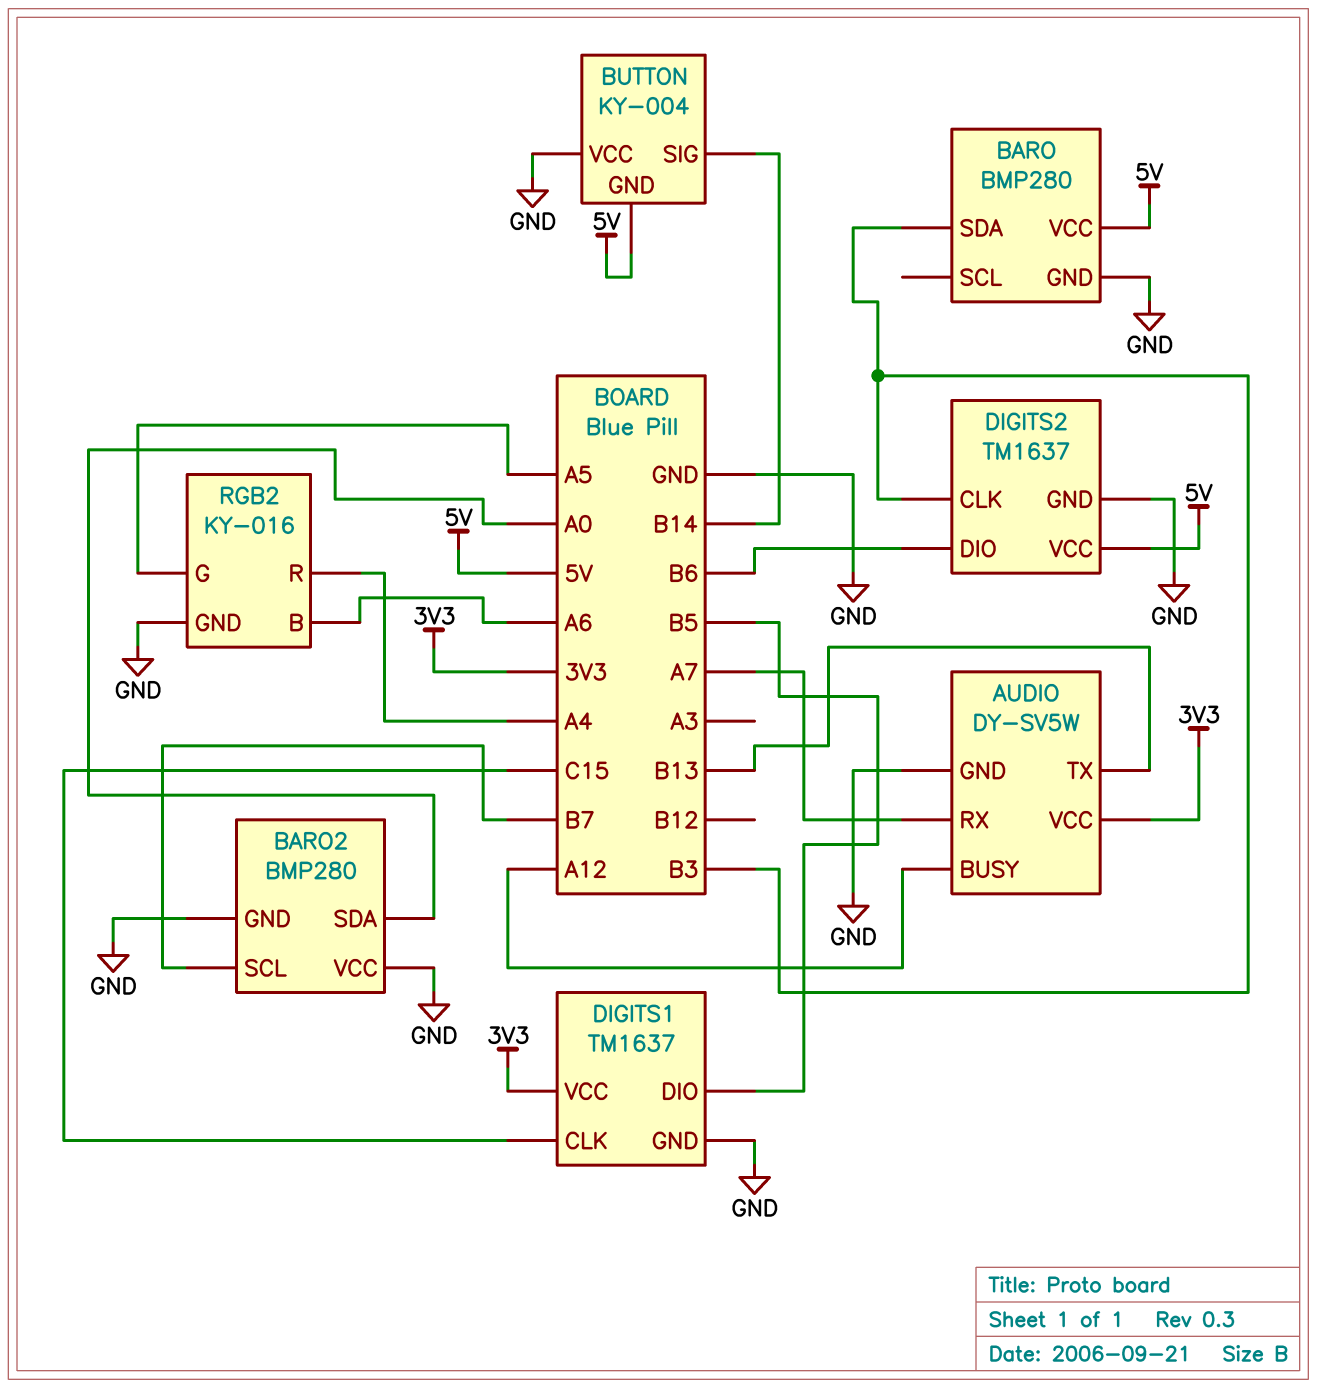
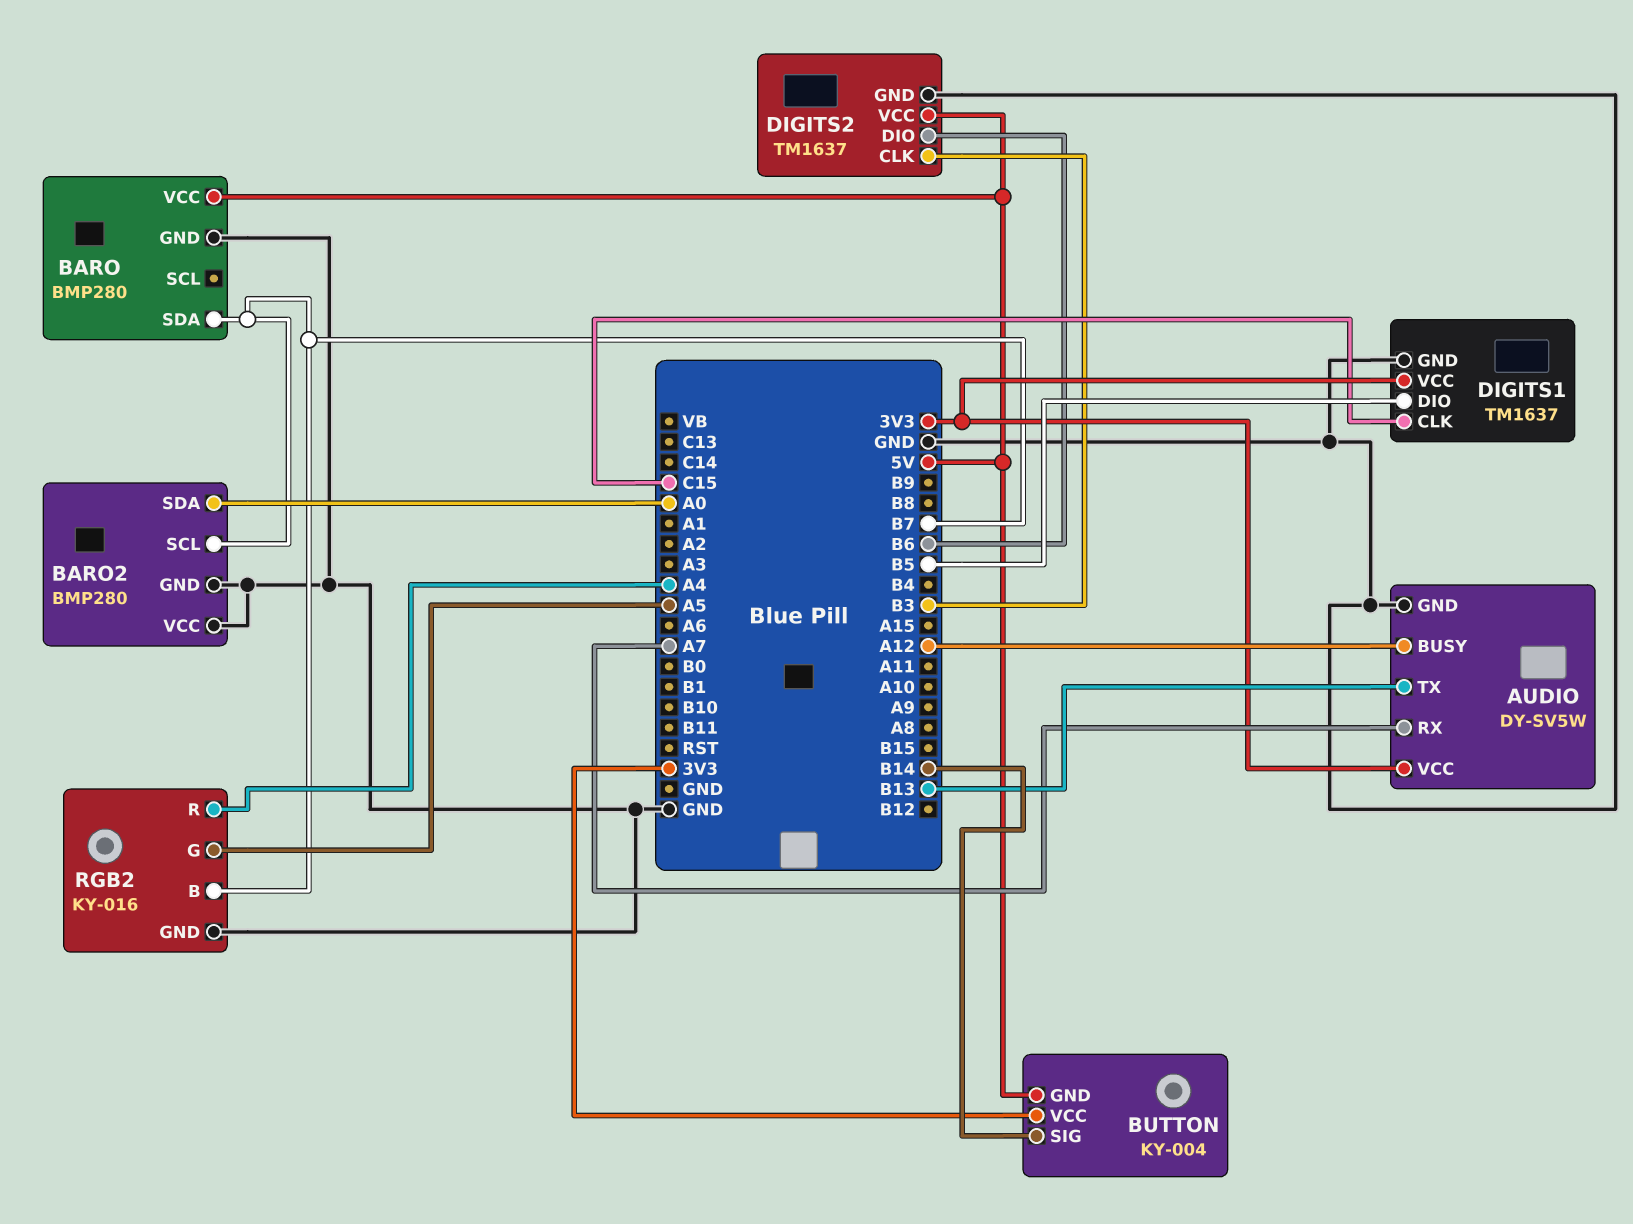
BARO pin SDA: B3 -> B7
BUTTON pin VCC: GND -> 3V3
RGB2 pin B: A6 -> B7

